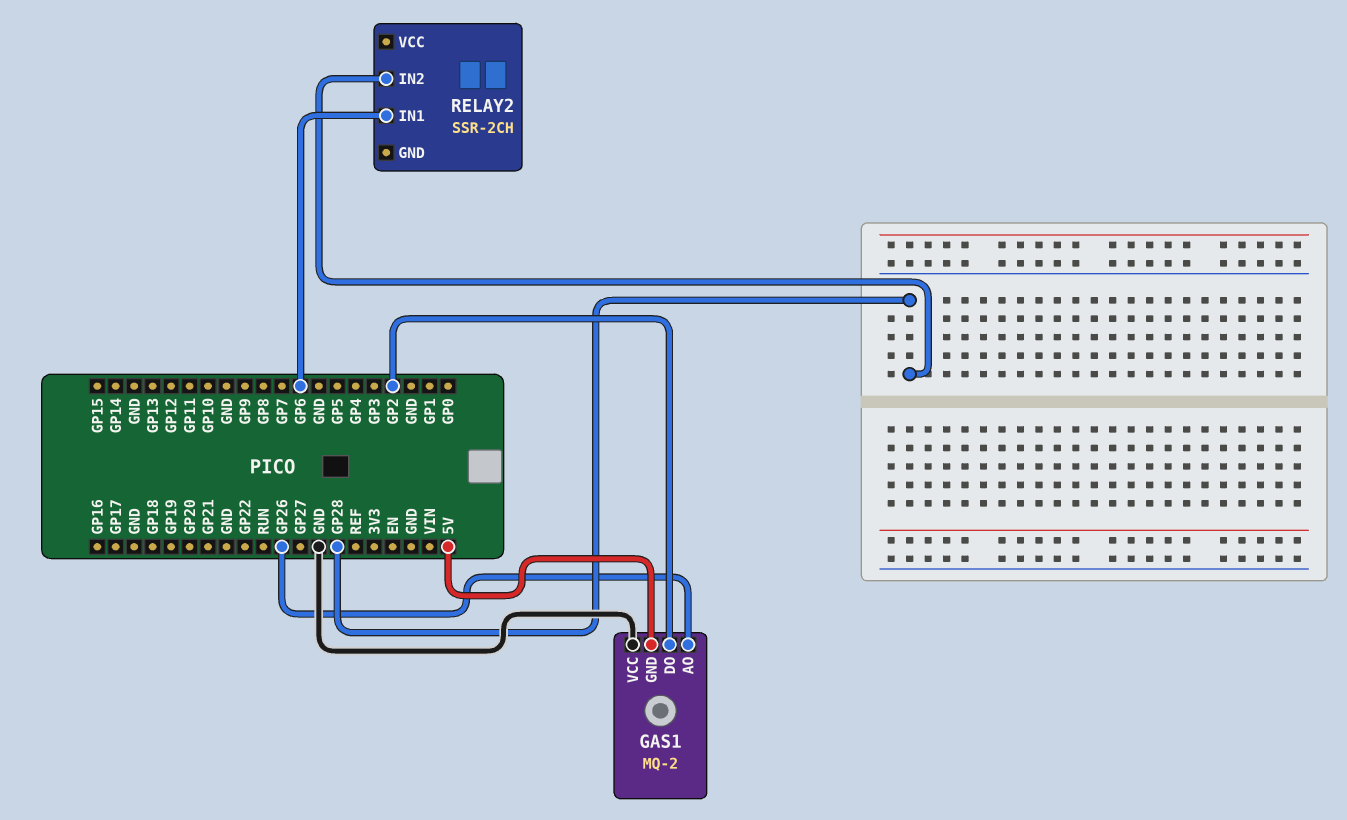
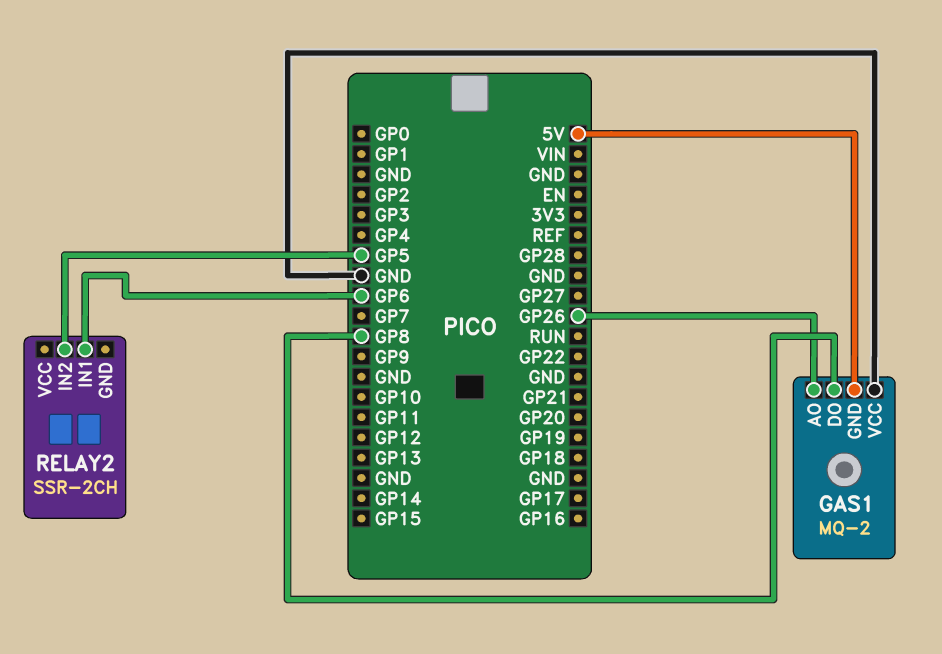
GAS1 pin DO: GP2 -> GP8
RELAY2 pin IN2: GP28 -> GP5

